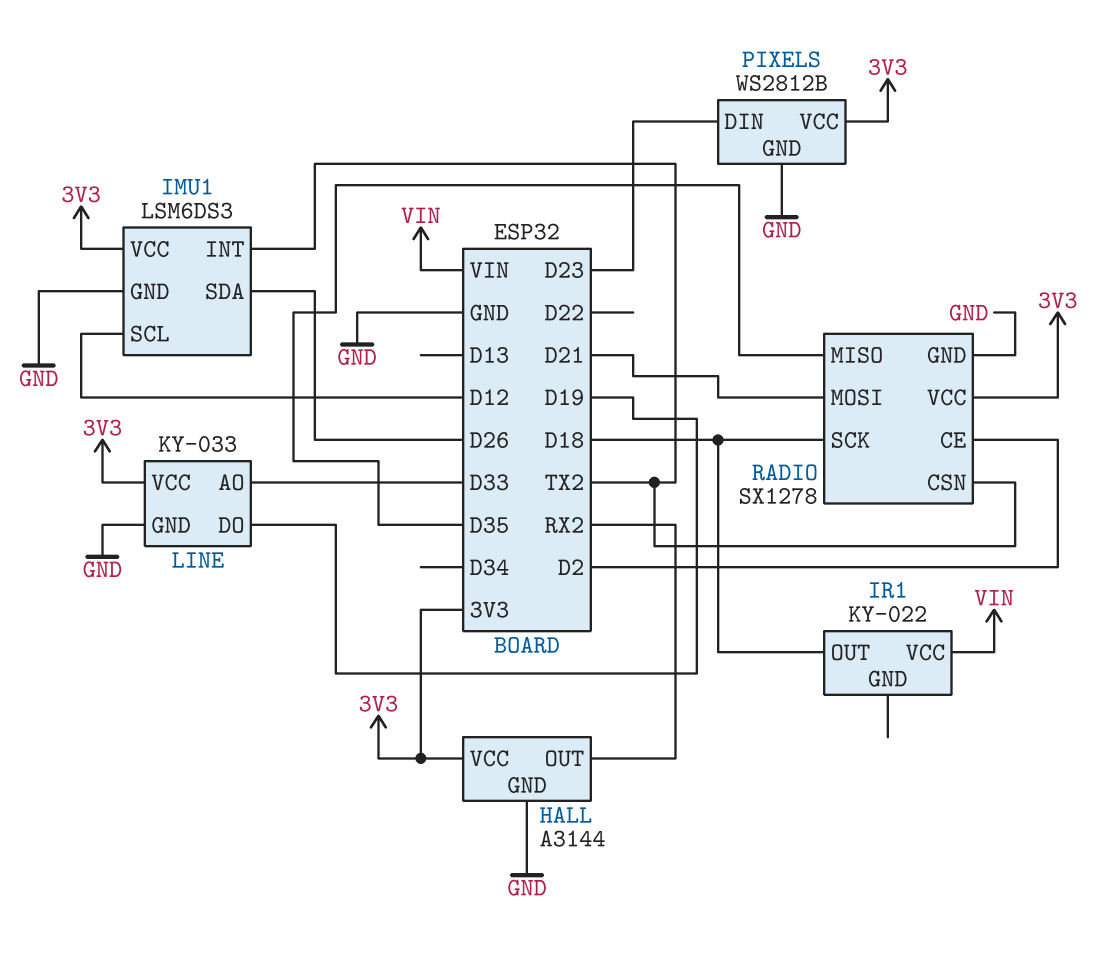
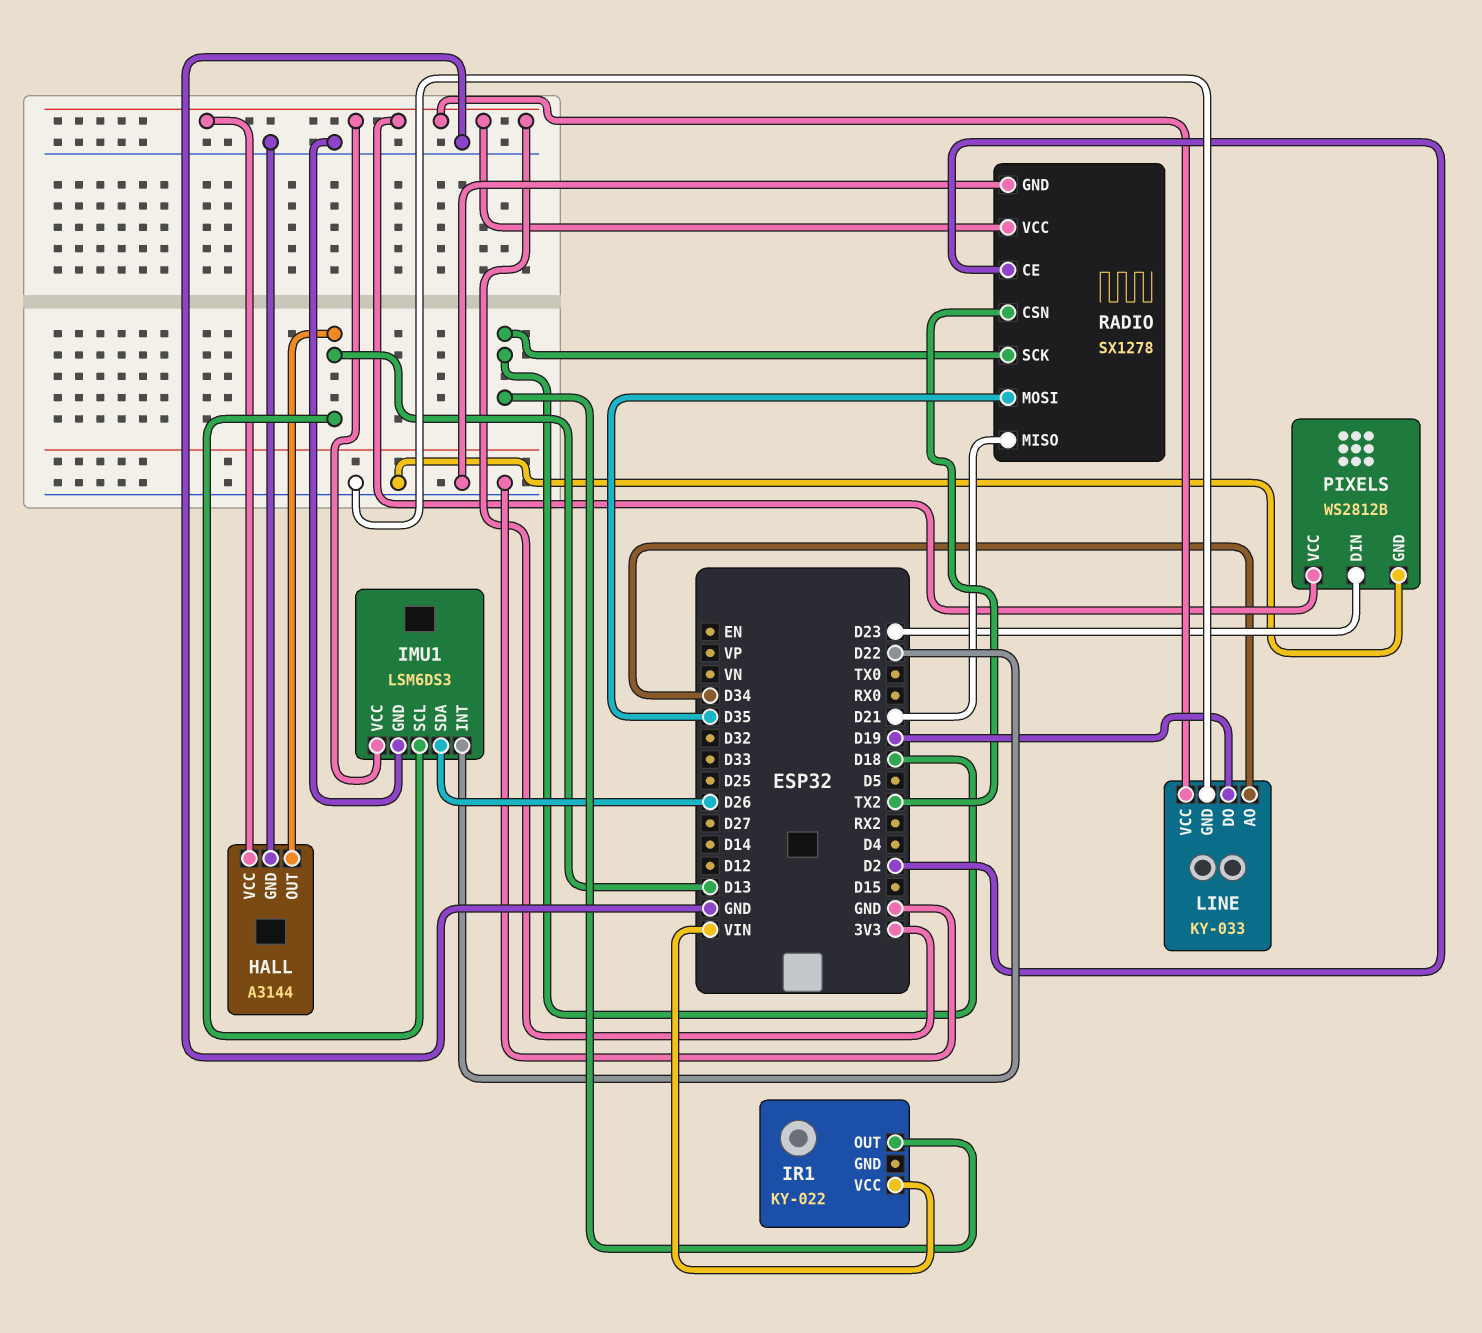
HALL pin OUT: RX2 -> D13
IMU1 pin INT: TX2 -> D22
IMU1 pin SCL: D12 -> D13
LINE pin AO: D33 -> D34
RADIO pin MISO: D35 -> D21
RADIO pin MOSI: D21 -> D35

